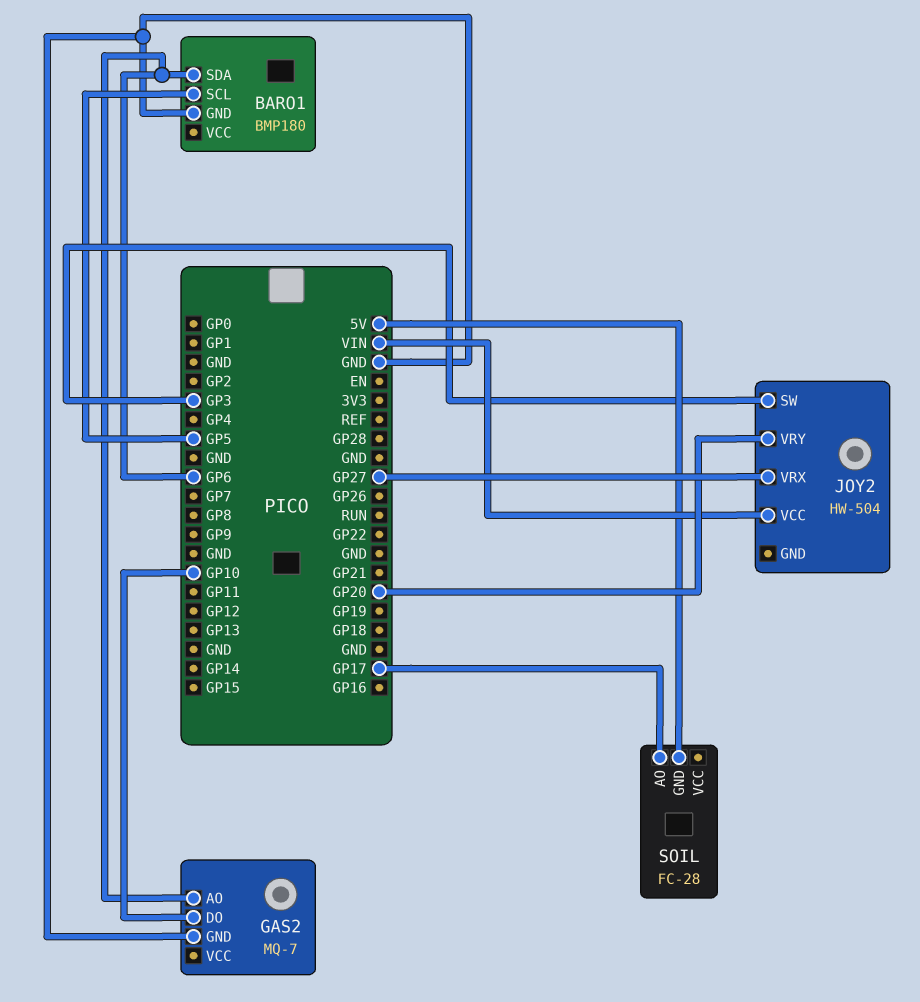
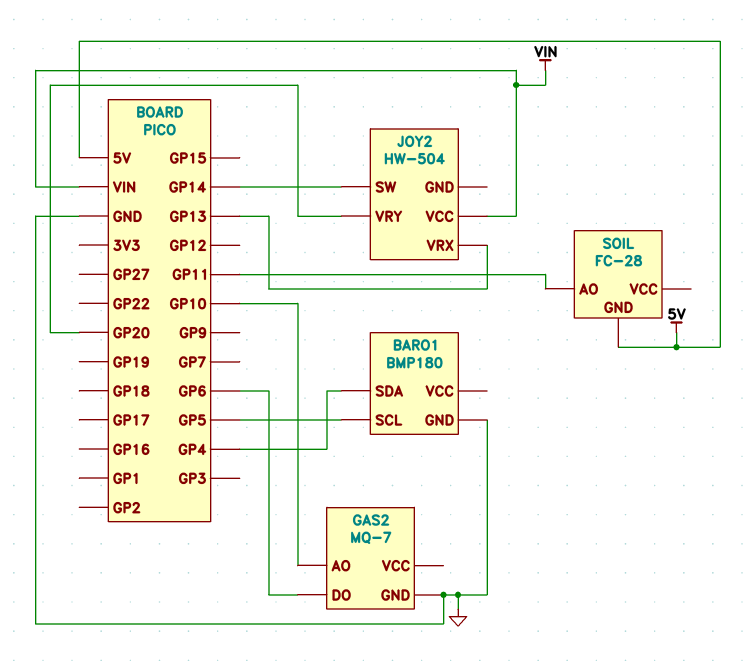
BARO1 pin SDA: GP6 -> GP4
GAS2 pin AO: GP6 -> GP10
GAS2 pin DO: GP10 -> GP6
JOY2 pin SW: GP3 -> GP14
JOY2 pin VRX: GP27 -> GP13
SOIL pin AO: GP17 -> GP11

